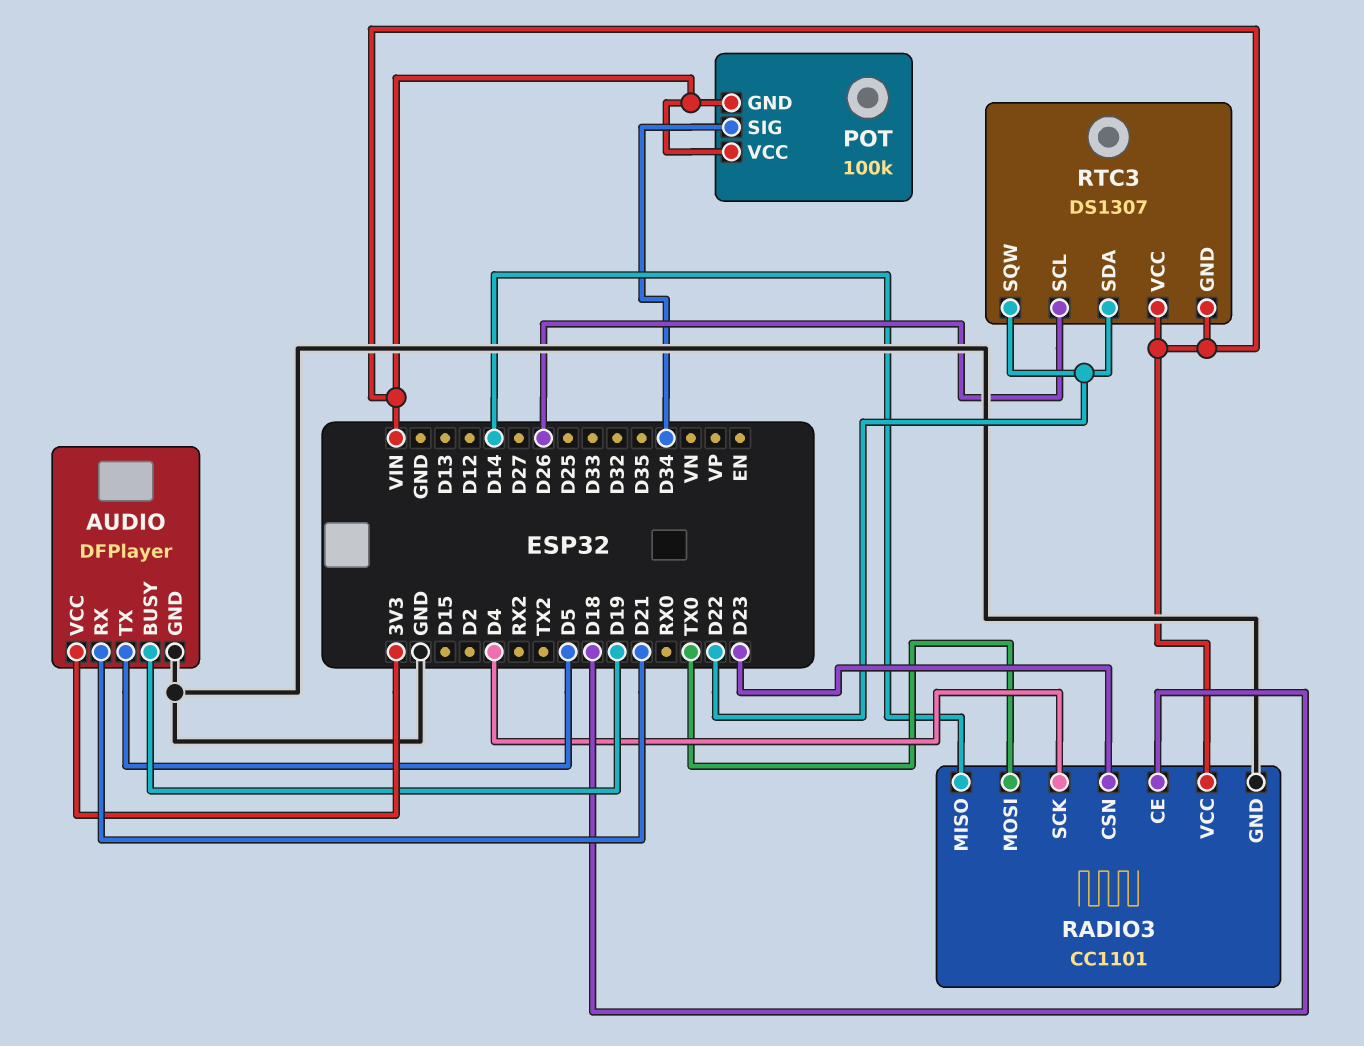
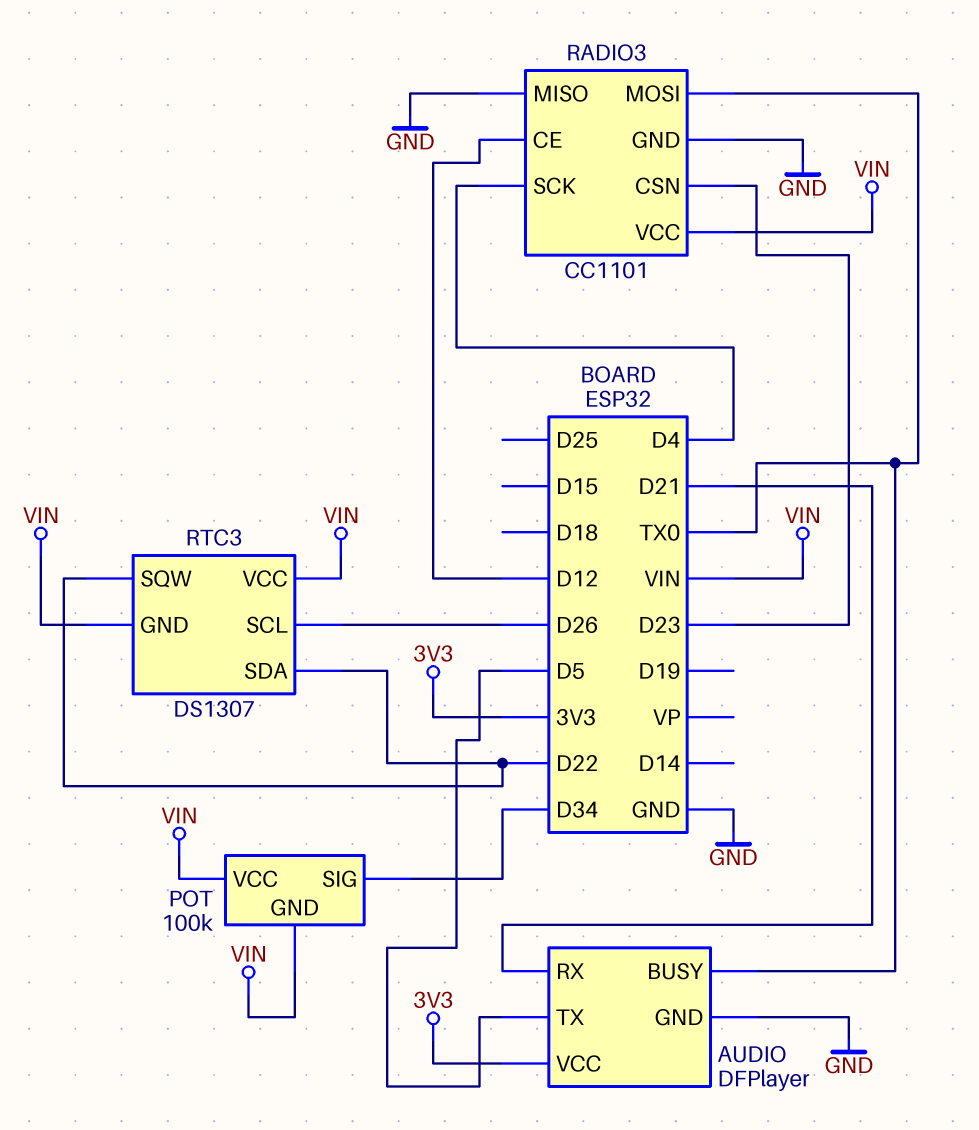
AUDIO pin BUSY: D19 -> TX0
RADIO3 pin CE: D18 -> D12
RADIO3 pin MISO: D14 -> GND

